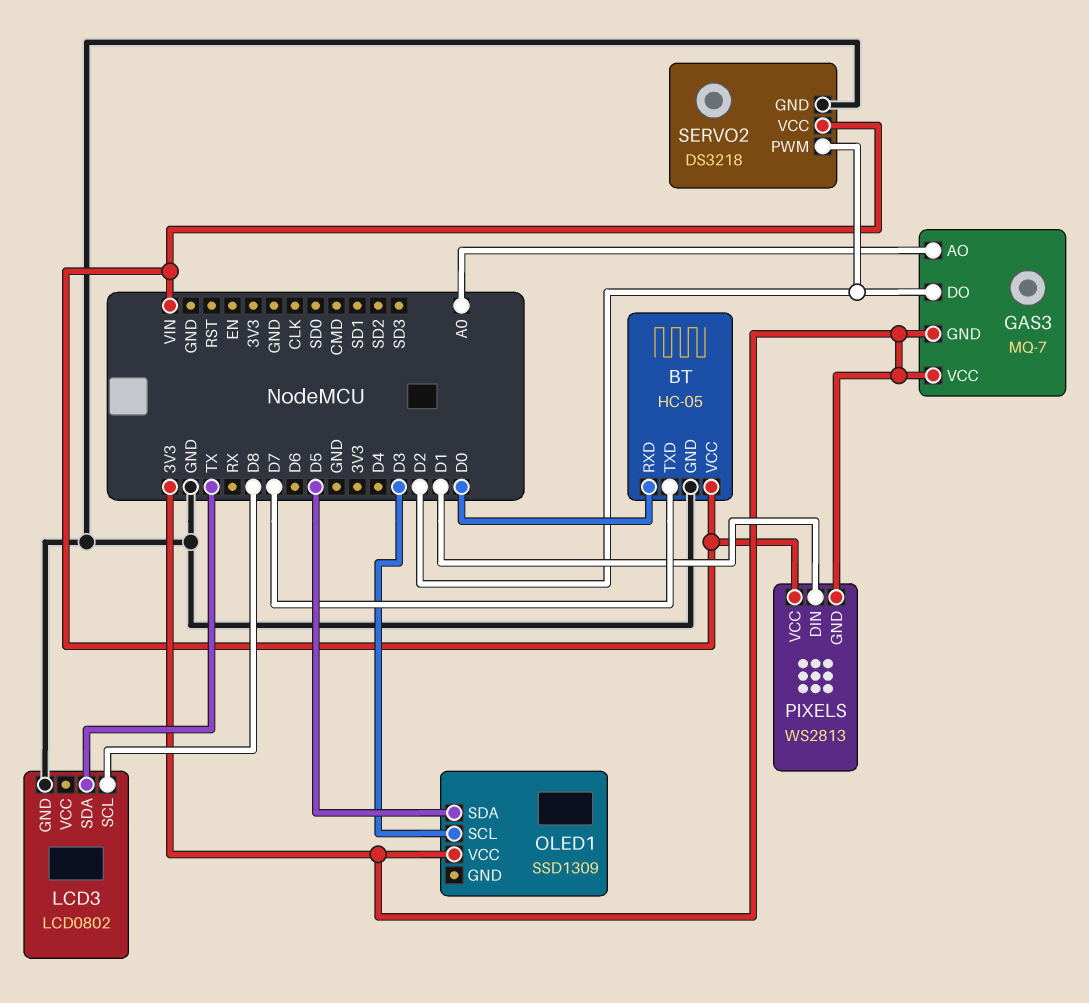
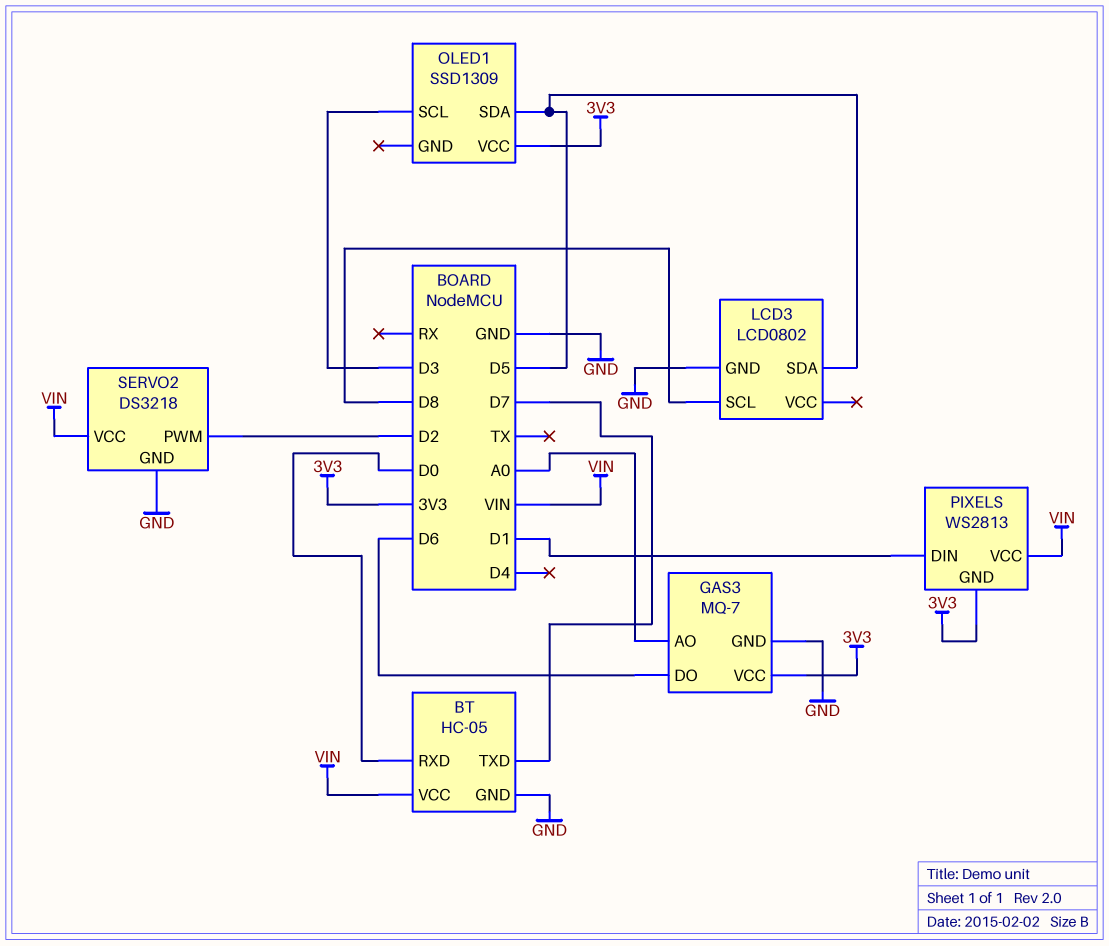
GAS3 pin DO: D2 -> D6
GAS3 pin GND: 3V3 -> GND
LCD3 pin SDA: TX -> D5

